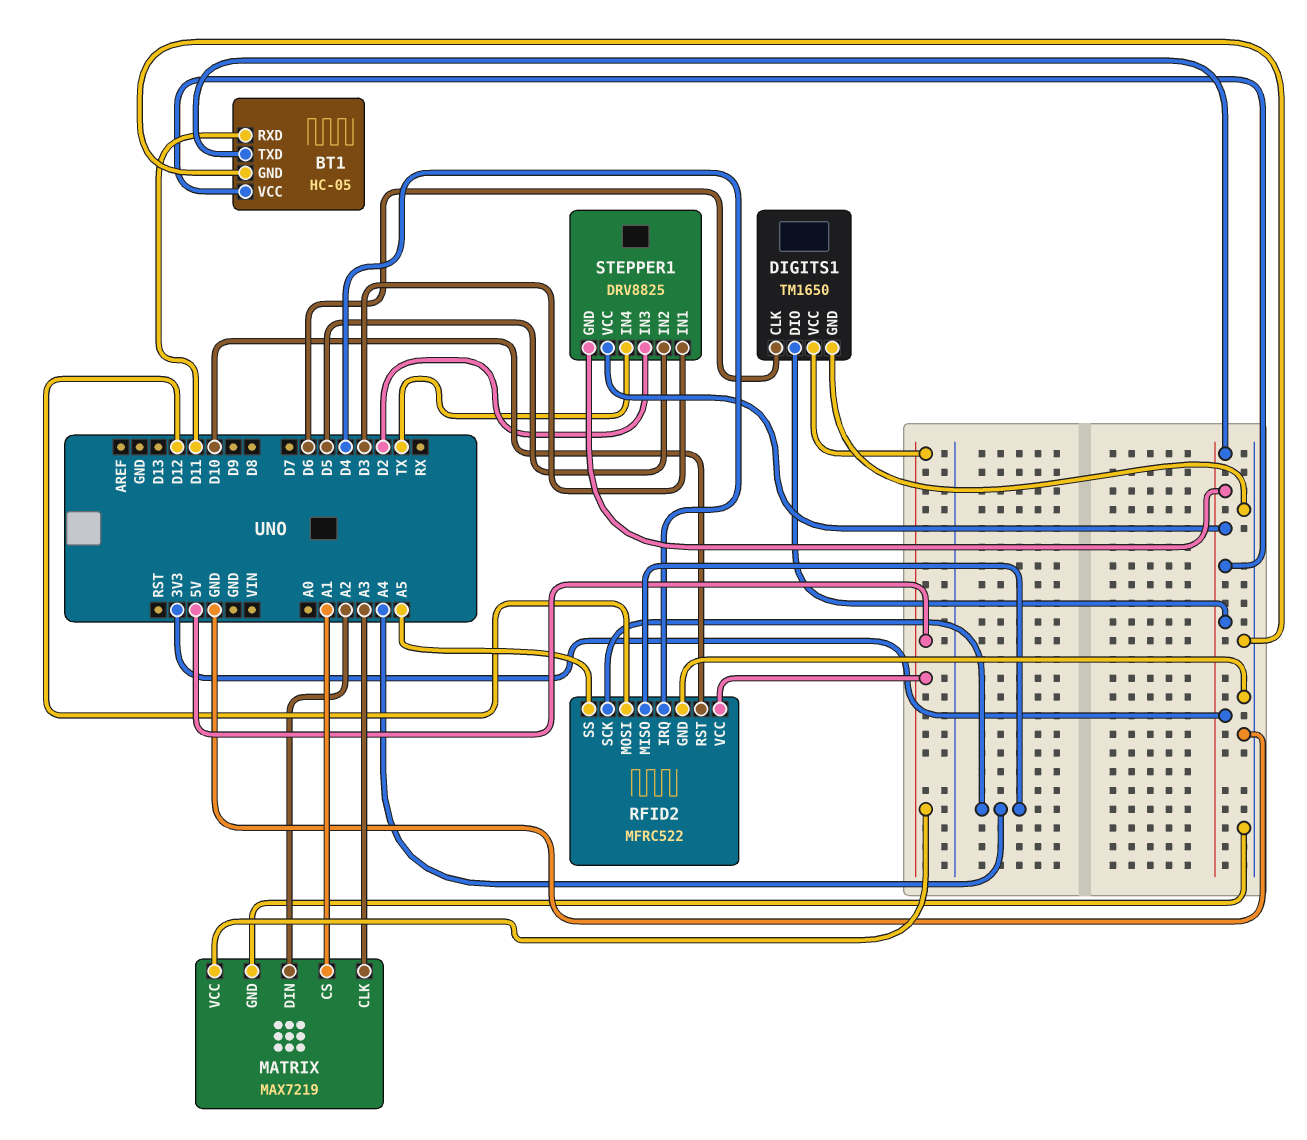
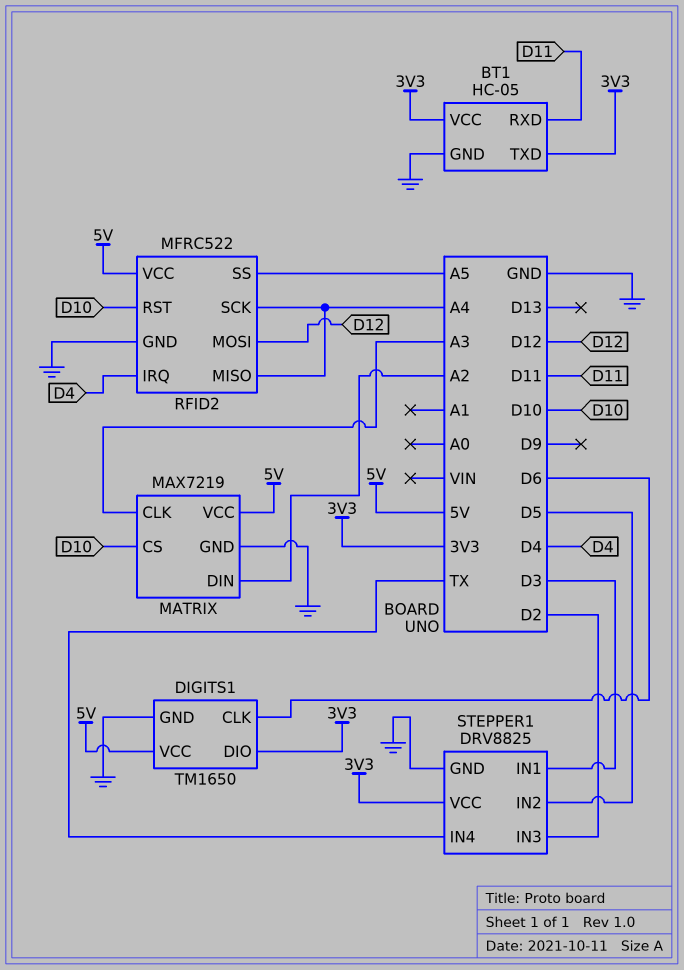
MATRIX pin CS: A1 -> D10
STEPPER1 pin GND: 3V3 -> GND

